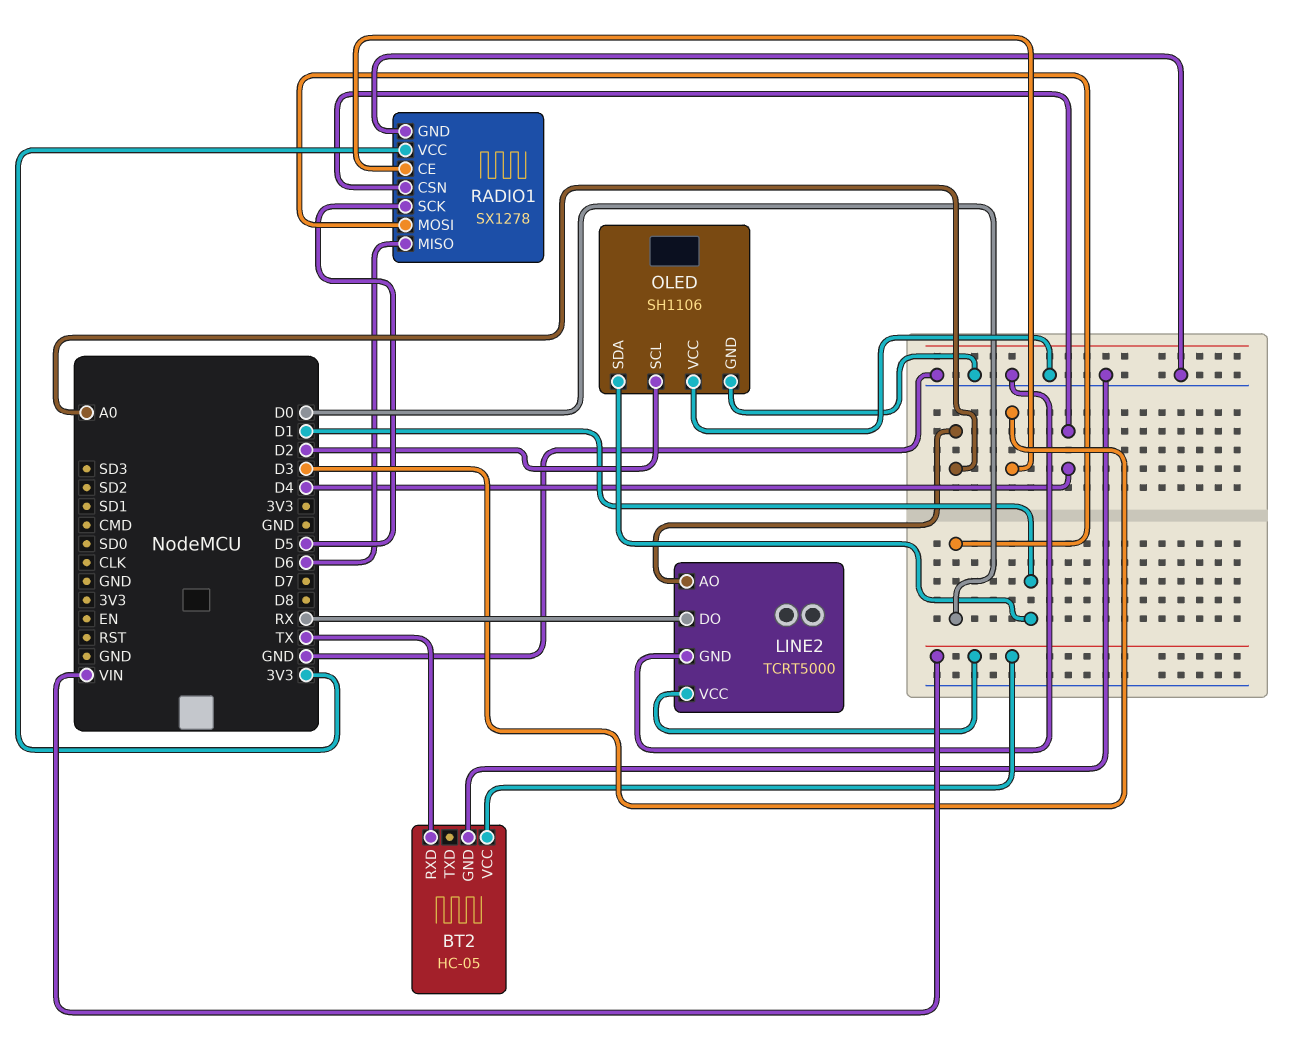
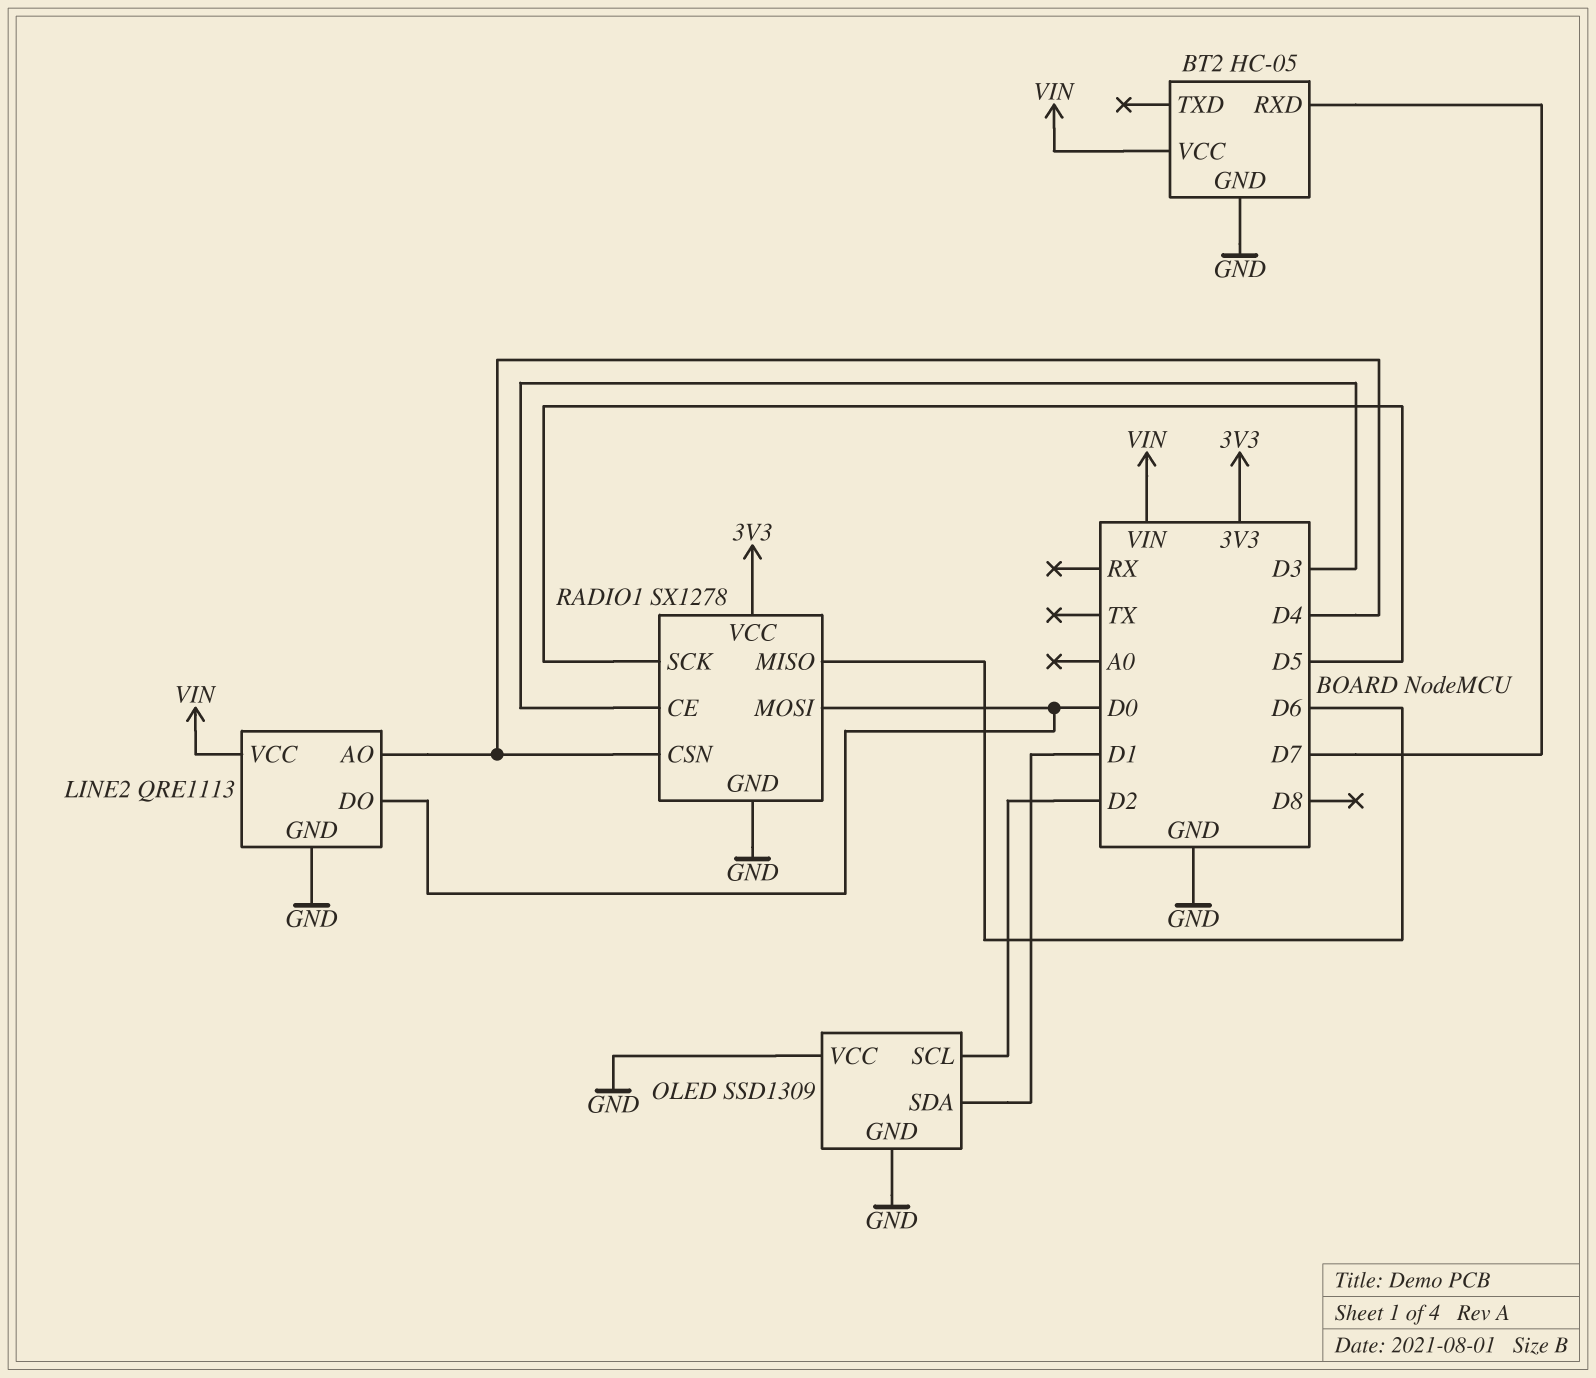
BT2 pin RXD: TX -> D7
LINE2: TCRT5000 -> QRE1113
LINE2 pin AO: A0 -> D4
LINE2 pin DO: RX -> D0
OLED: SH1106 -> SSD1309

